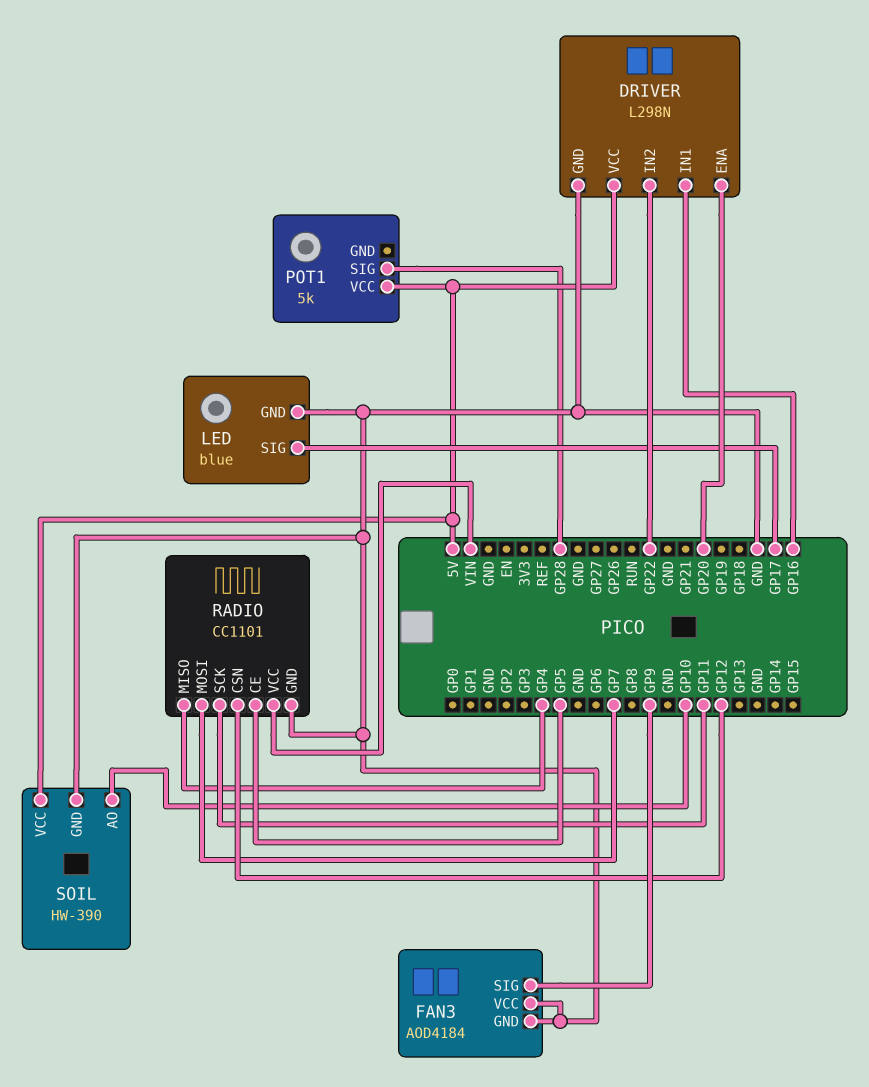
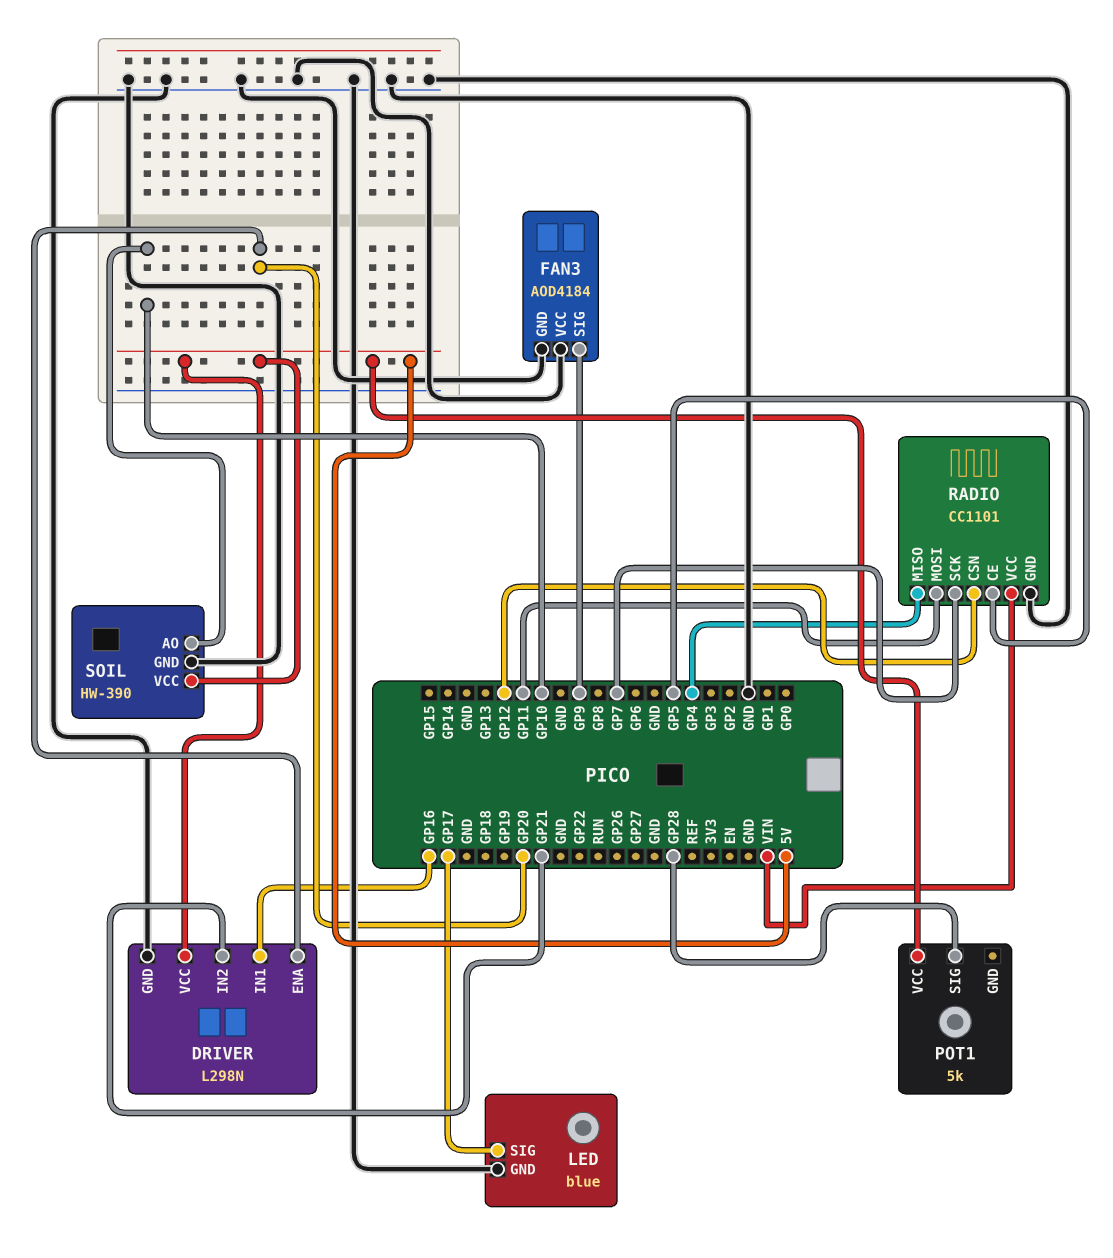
DRIVER pin IN2: GP22 -> GP21
RADIO pin MOSI: GP7 -> GP11
RADIO pin SCK: GP11 -> GP7

